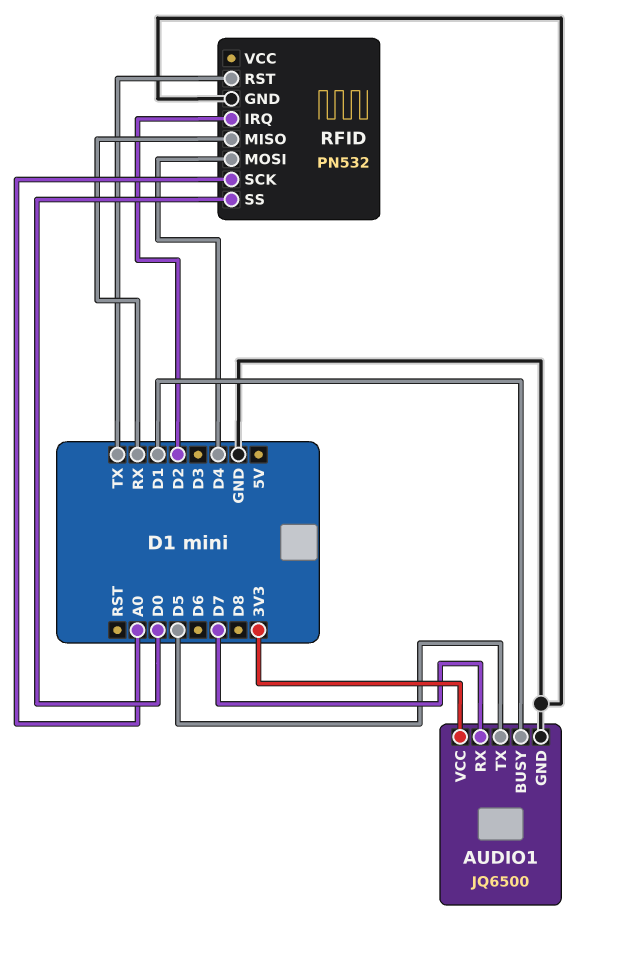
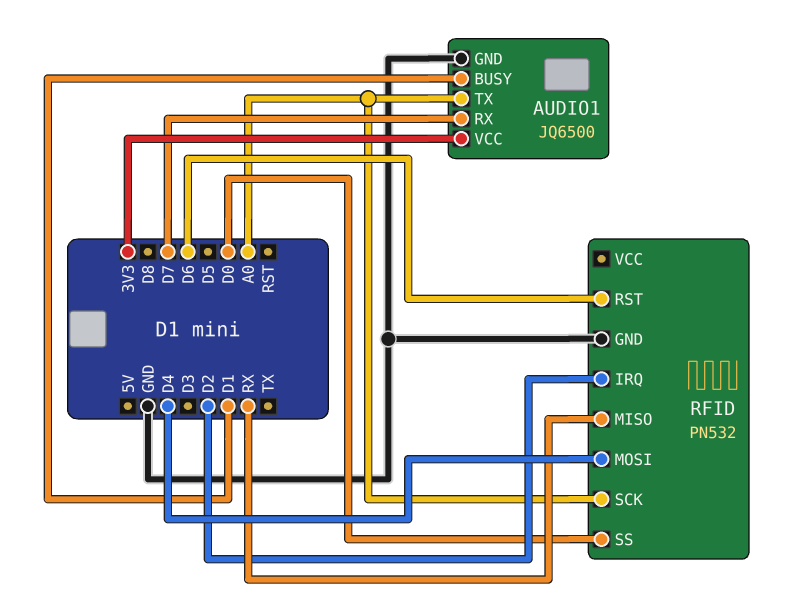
AUDIO1 pin TX: D5 -> A0
RFID pin RST: TX -> D6

